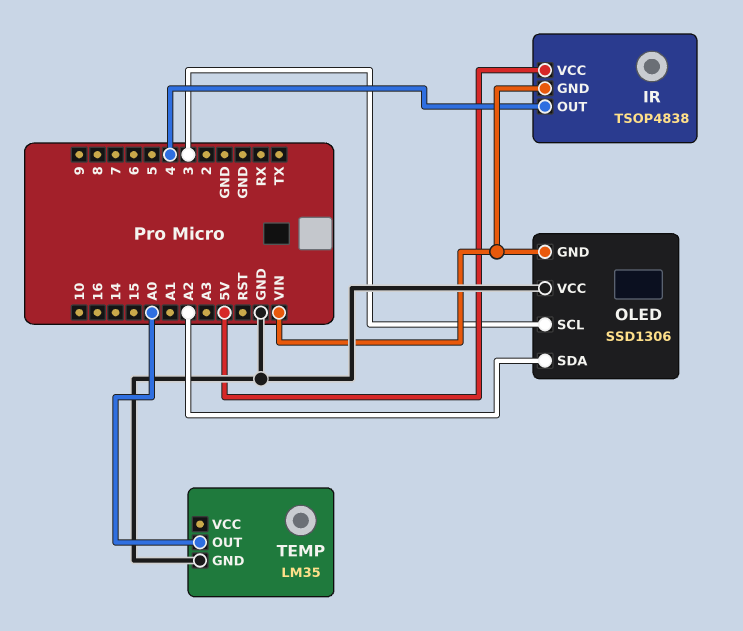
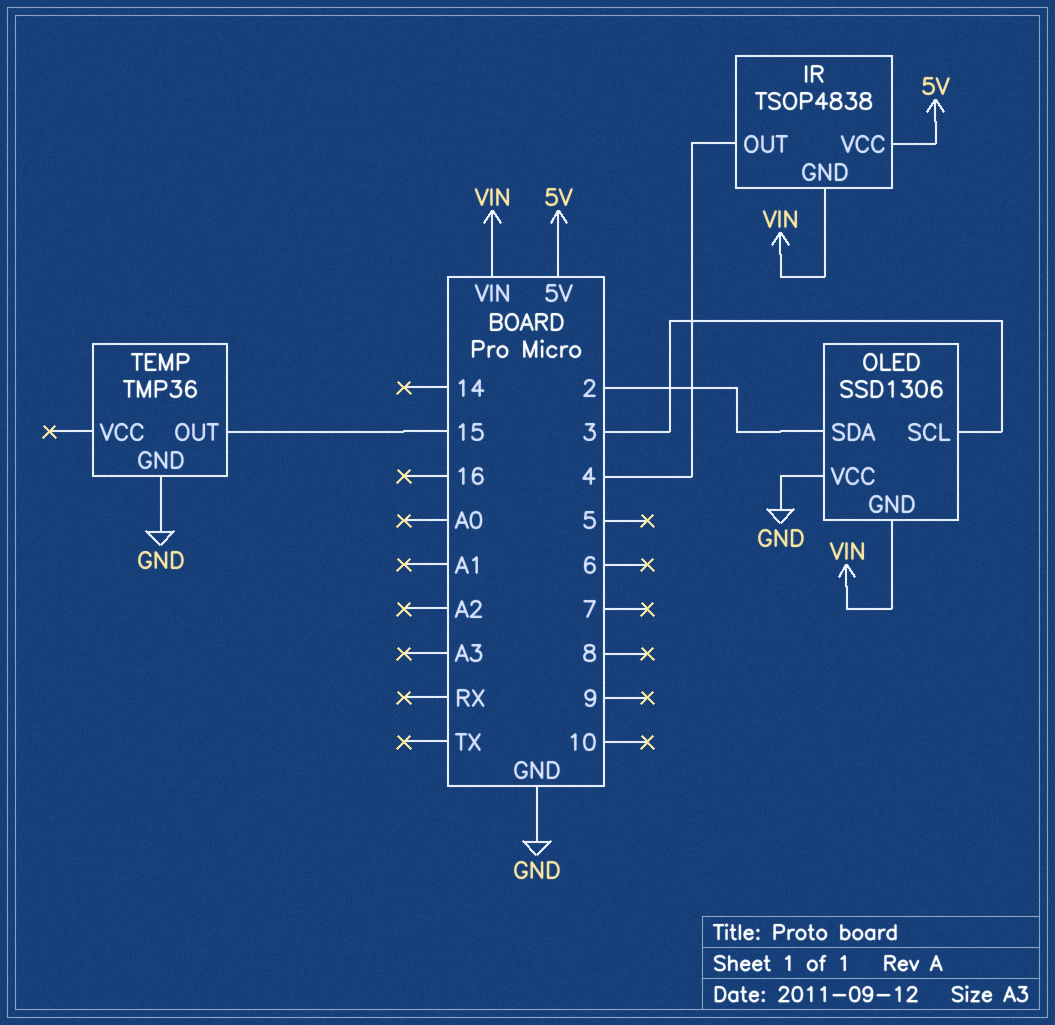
OLED pin SDA: A2 -> 2
TEMP: LM35 -> TMP36
TEMP pin OUT: A0 -> 15

